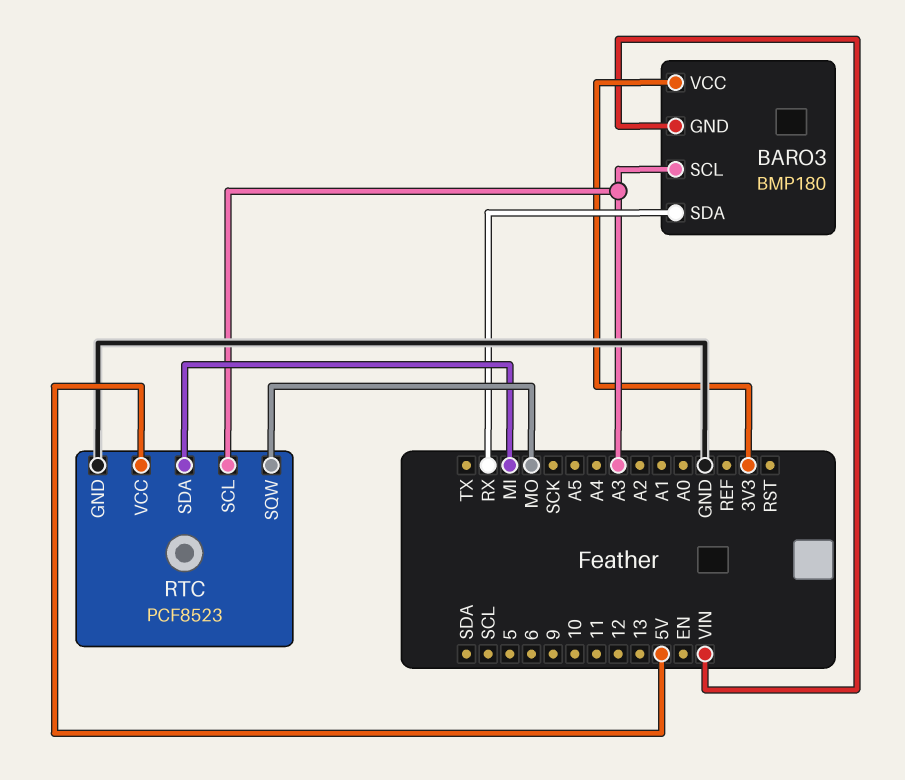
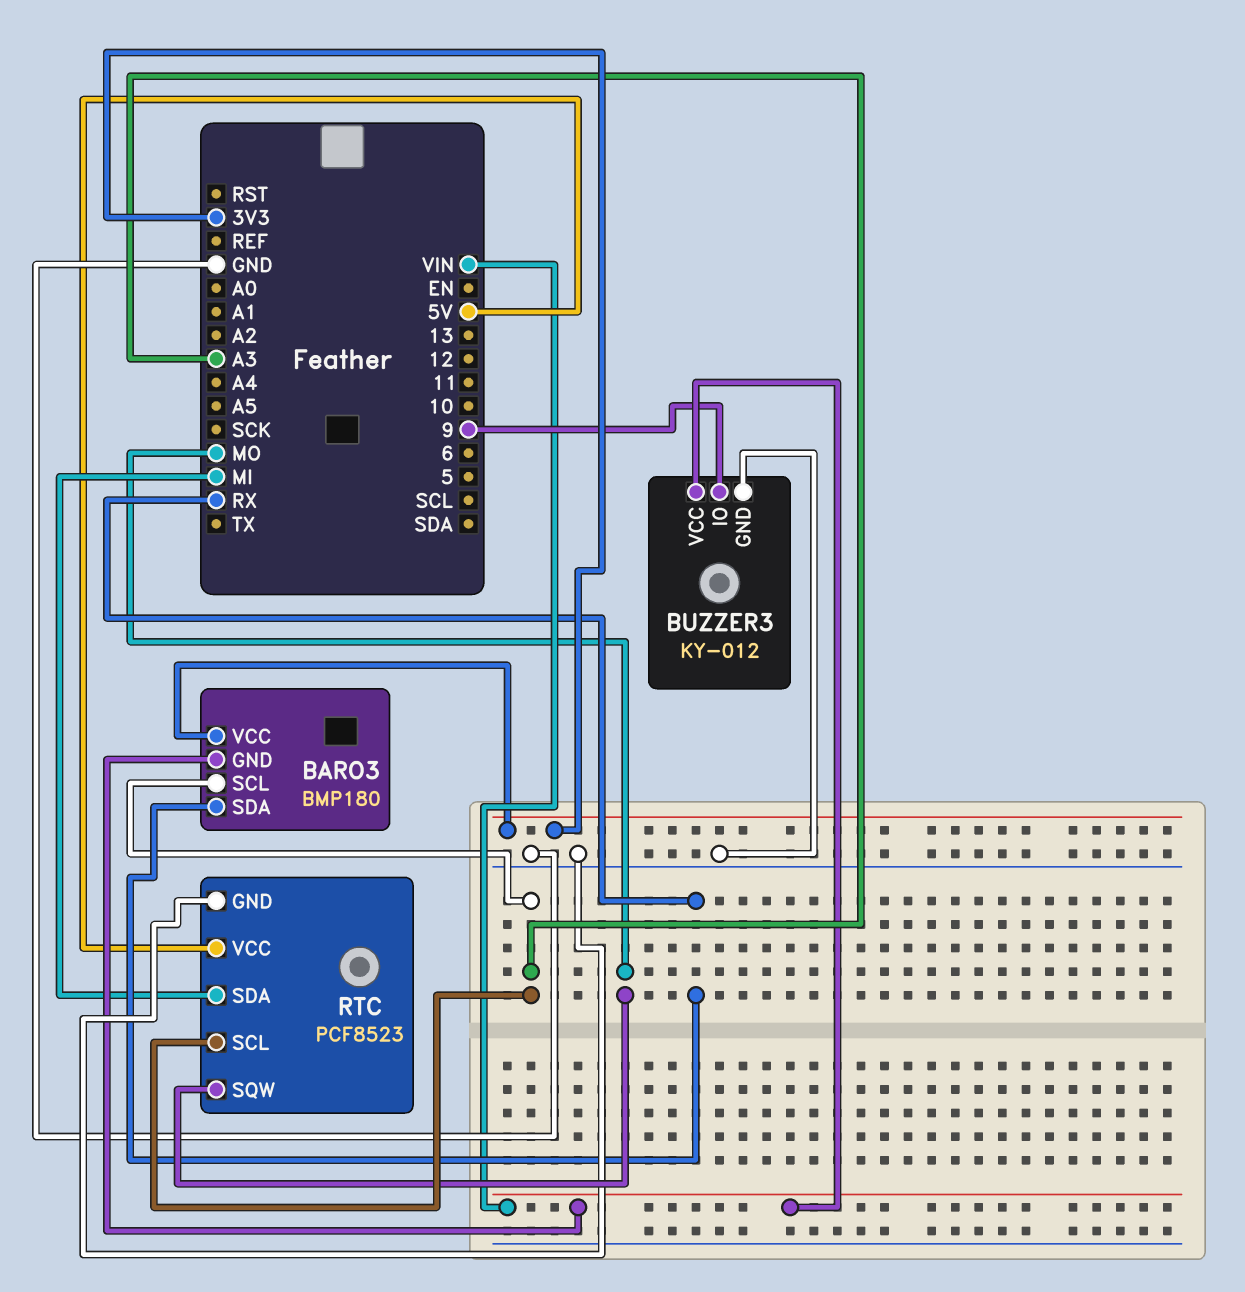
BUZZER3: none -> KY-012
BUZZER3 pin GND: none -> GND
BUZZER3 pin IO: none -> 9
BUZZER3 pin VCC: none -> VIN

